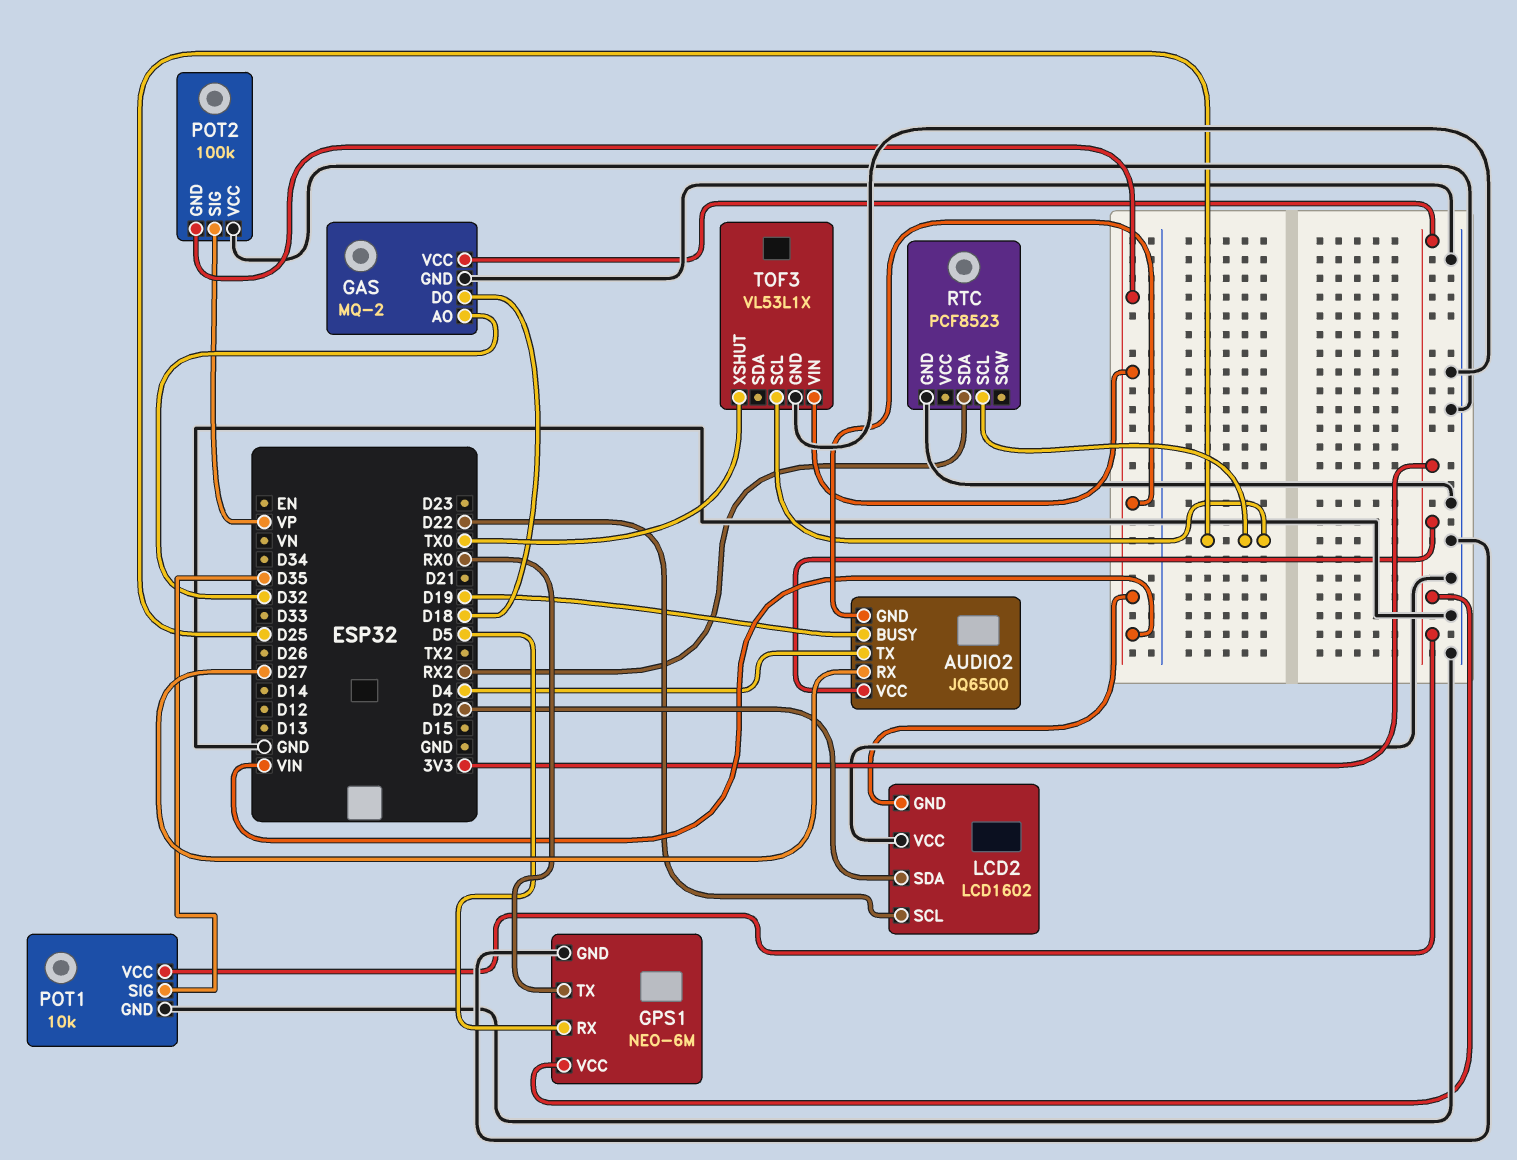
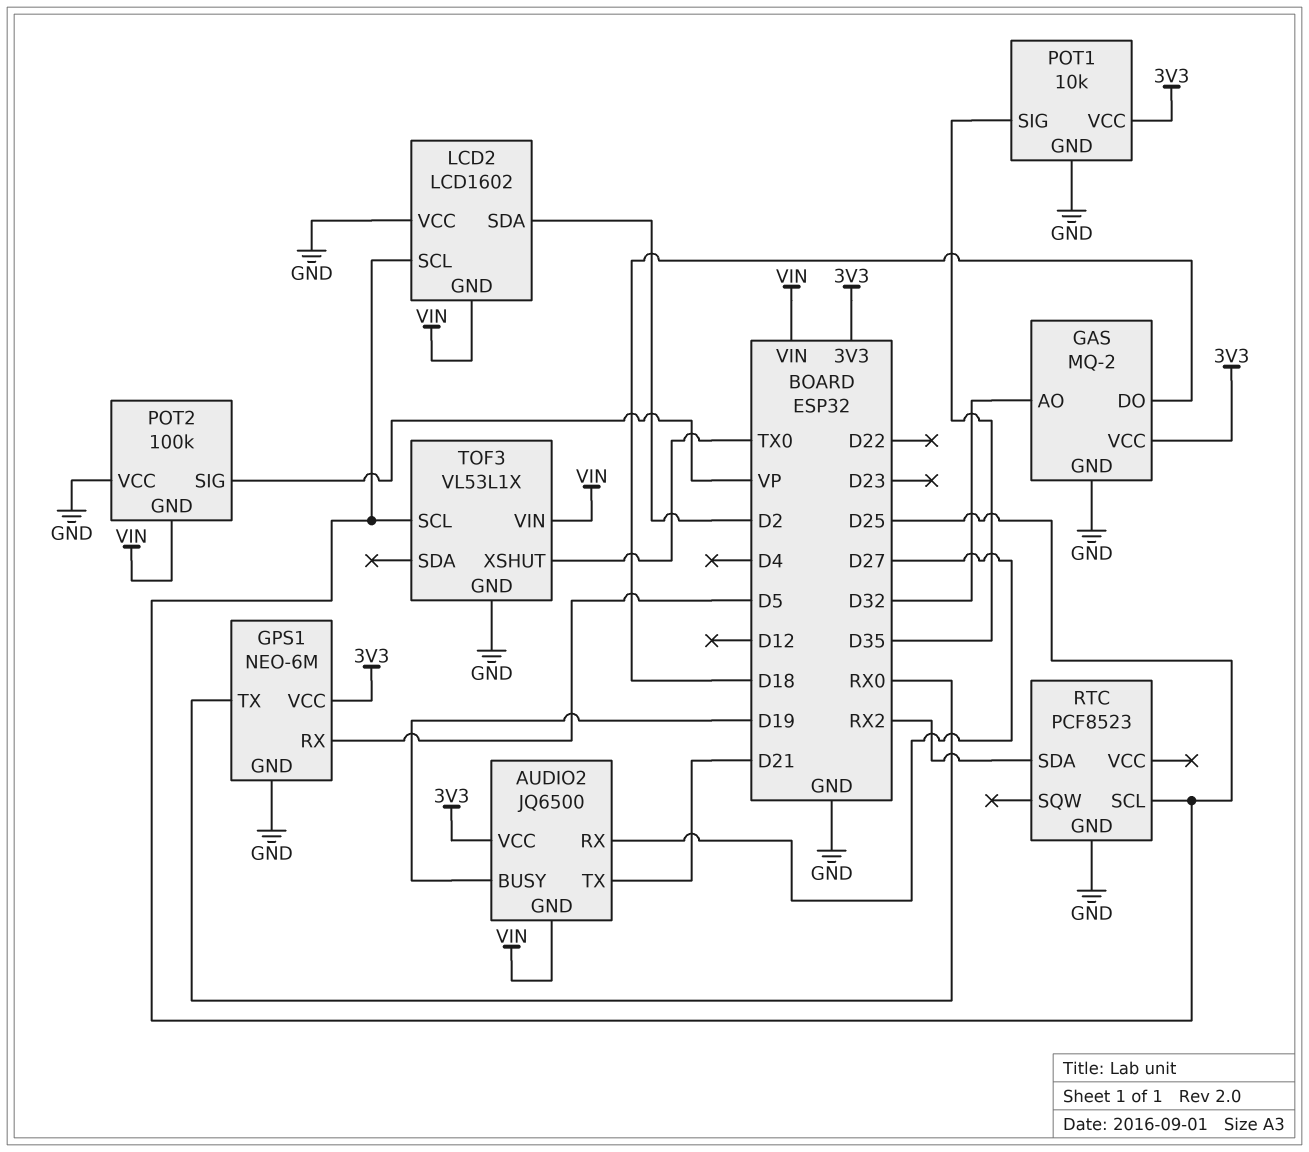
AUDIO2 pin TX: D4 -> D21
LCD2 pin SCL: D22 -> D25

